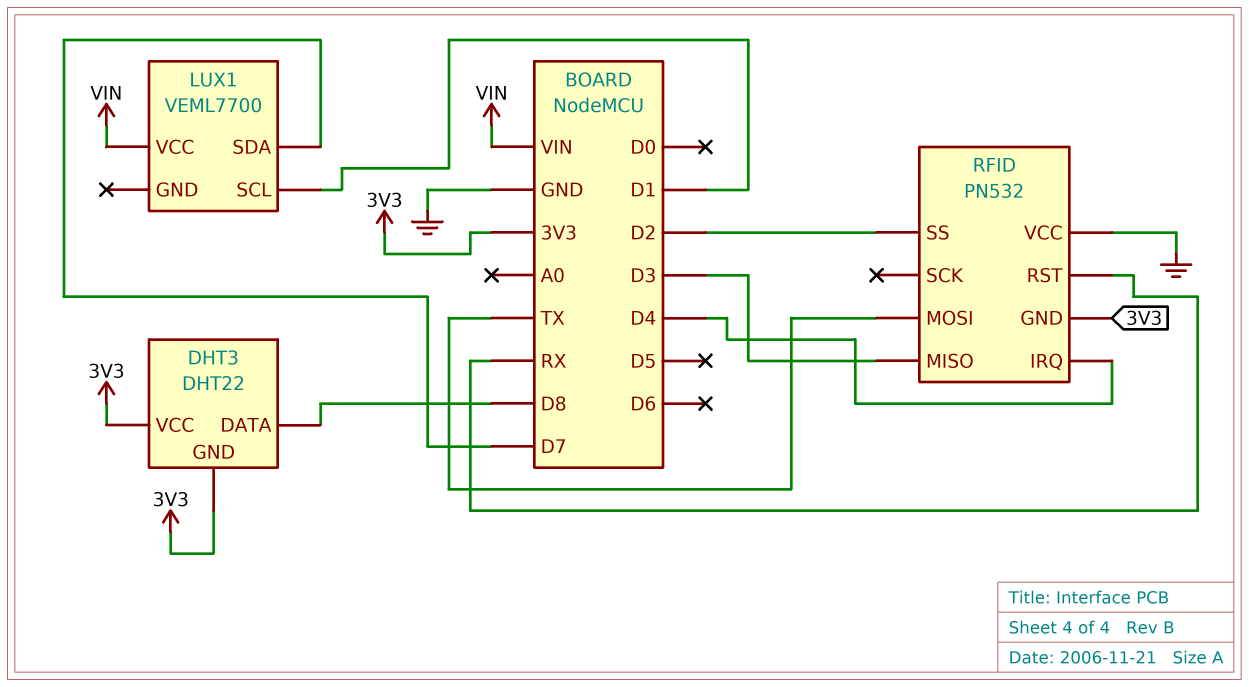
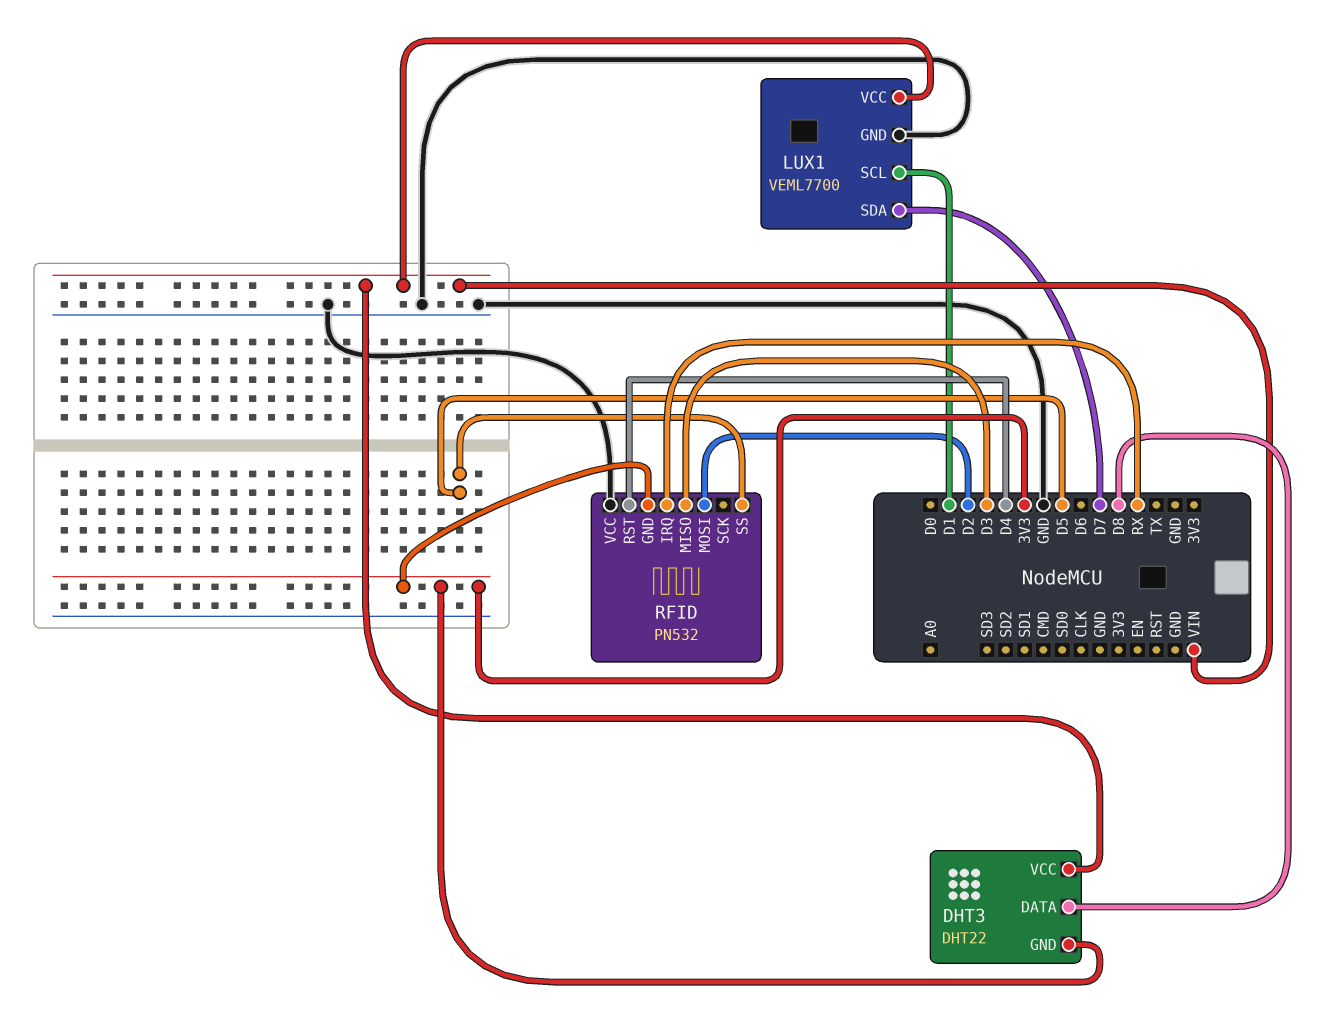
DHT3 pin VCC: 3V3 -> VIN
LUX1 pin GND: none -> GND
RFID pin IRQ: D4 -> RX
RFID pin MOSI: TX -> D2
RFID pin RST: RX -> D4
RFID pin SS: D2 -> D5

